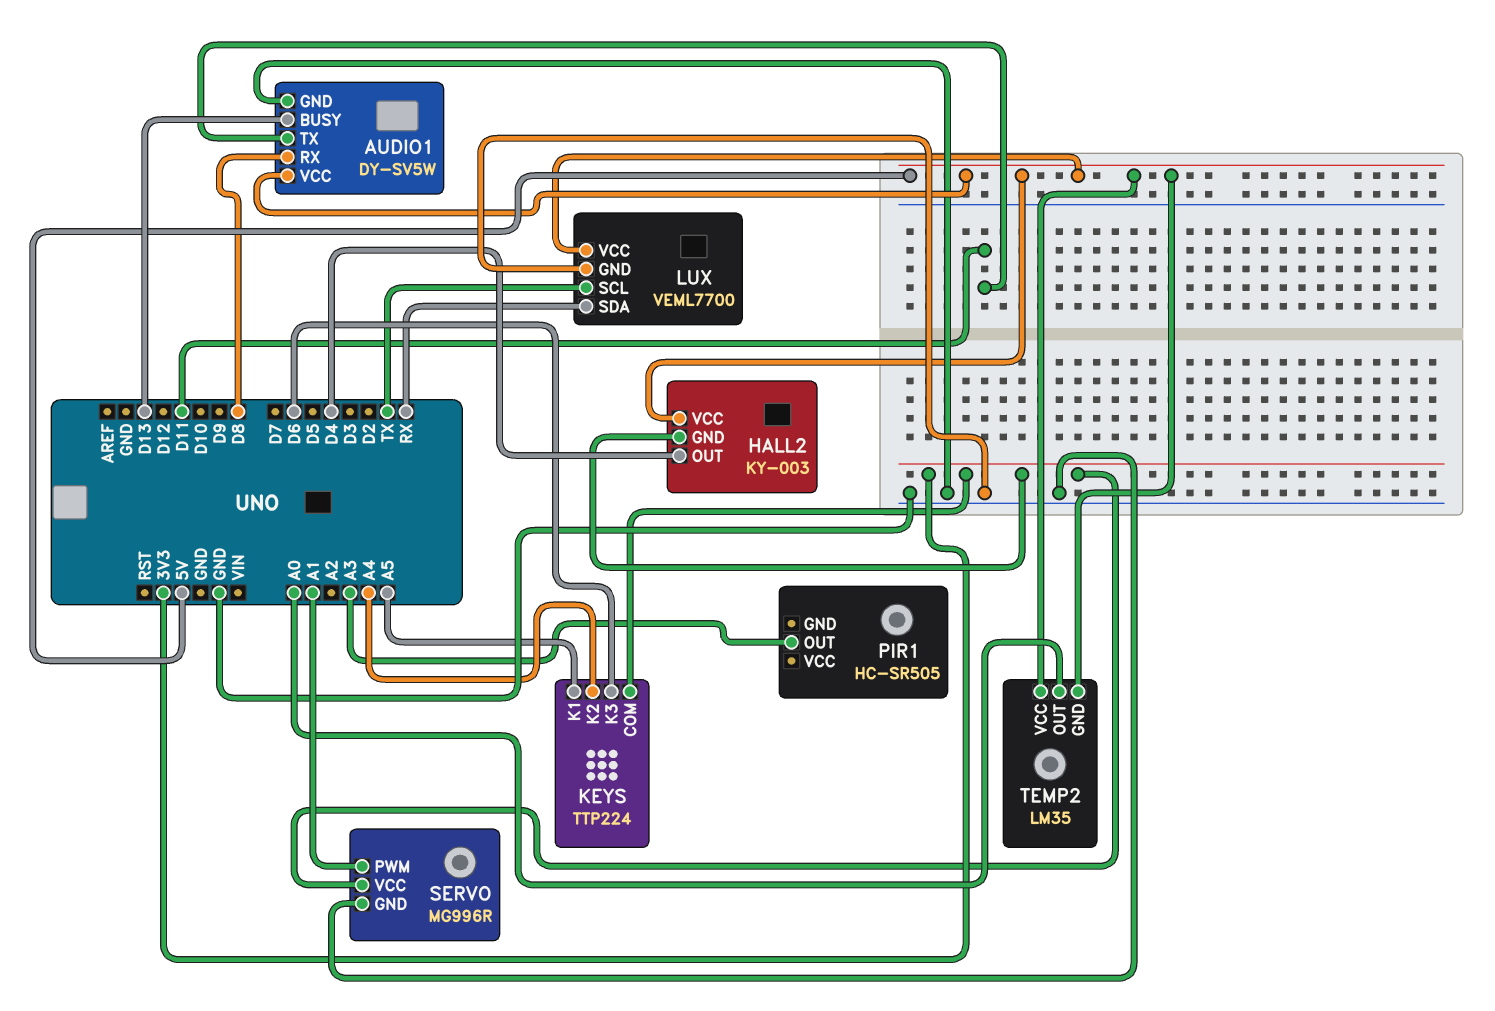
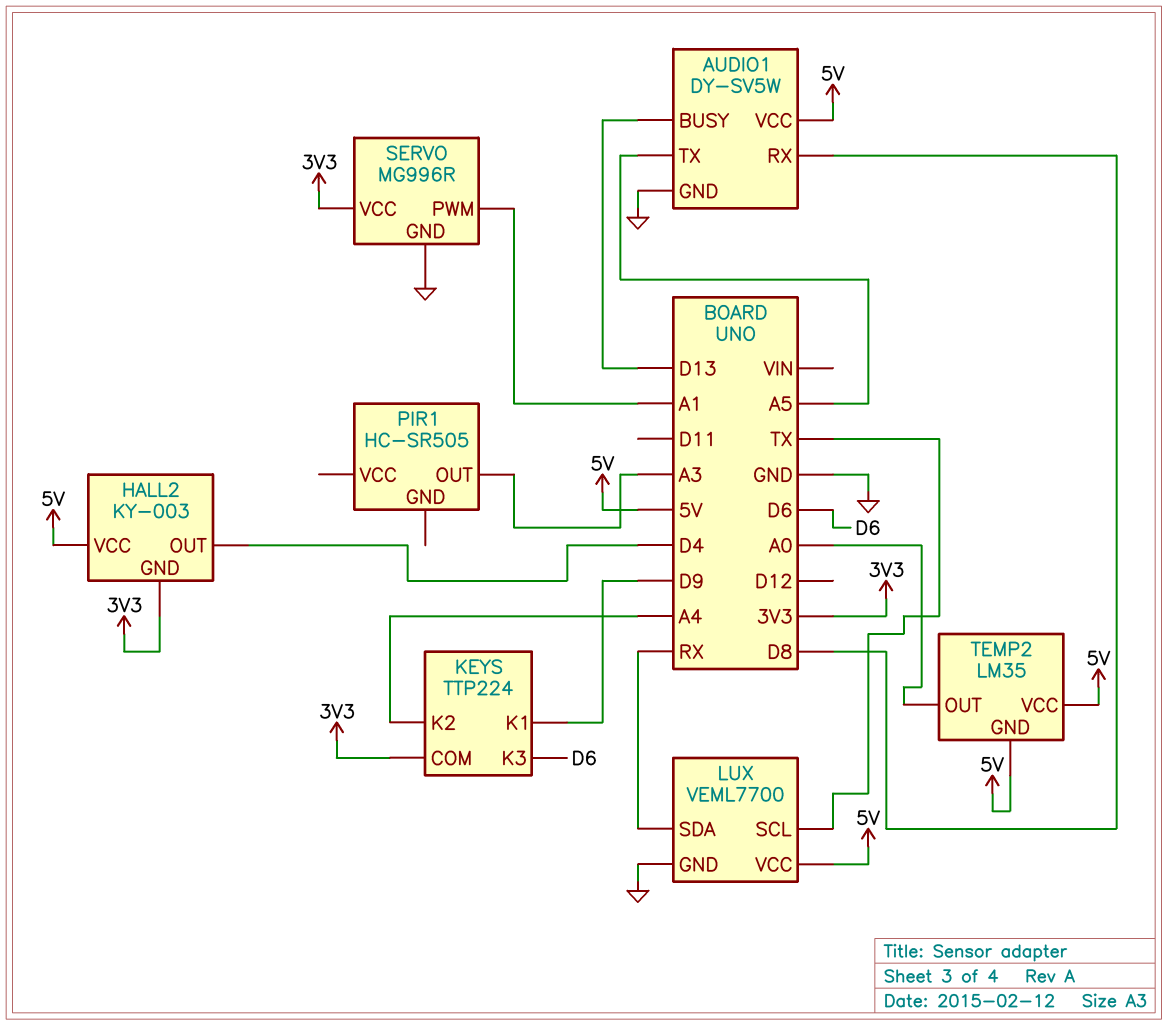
AUDIO1 pin TX: D11 -> A5
KEYS pin K1: A5 -> D9

